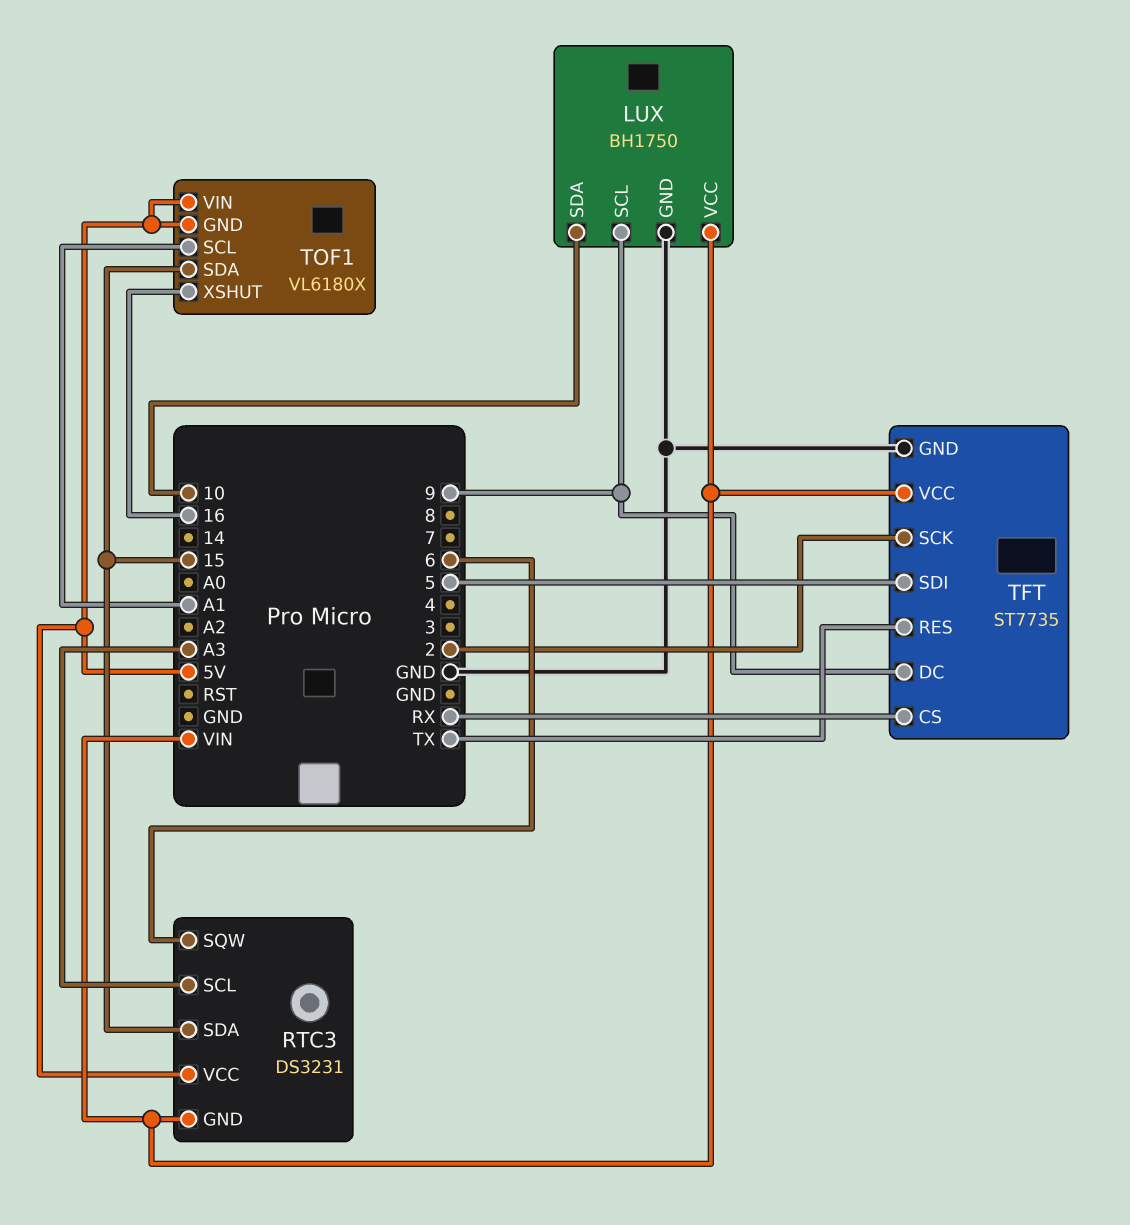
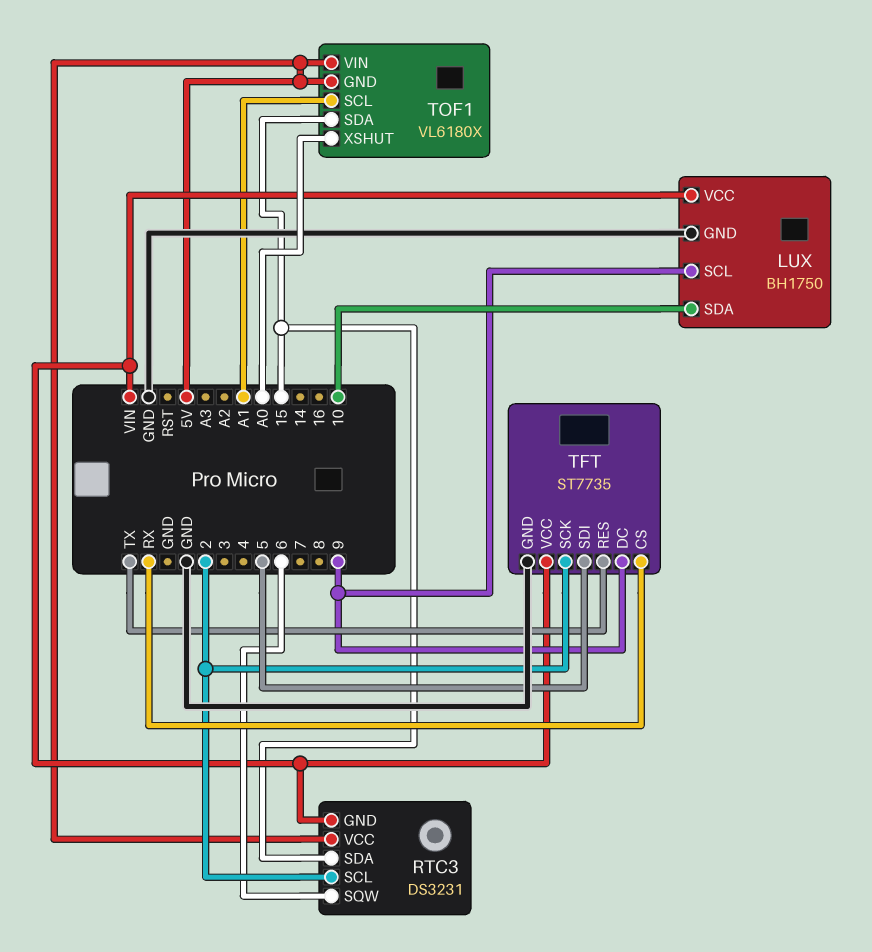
RTC3 pin SCL: A3 -> 2
TOF1 pin XSHUT: 16 -> A0

